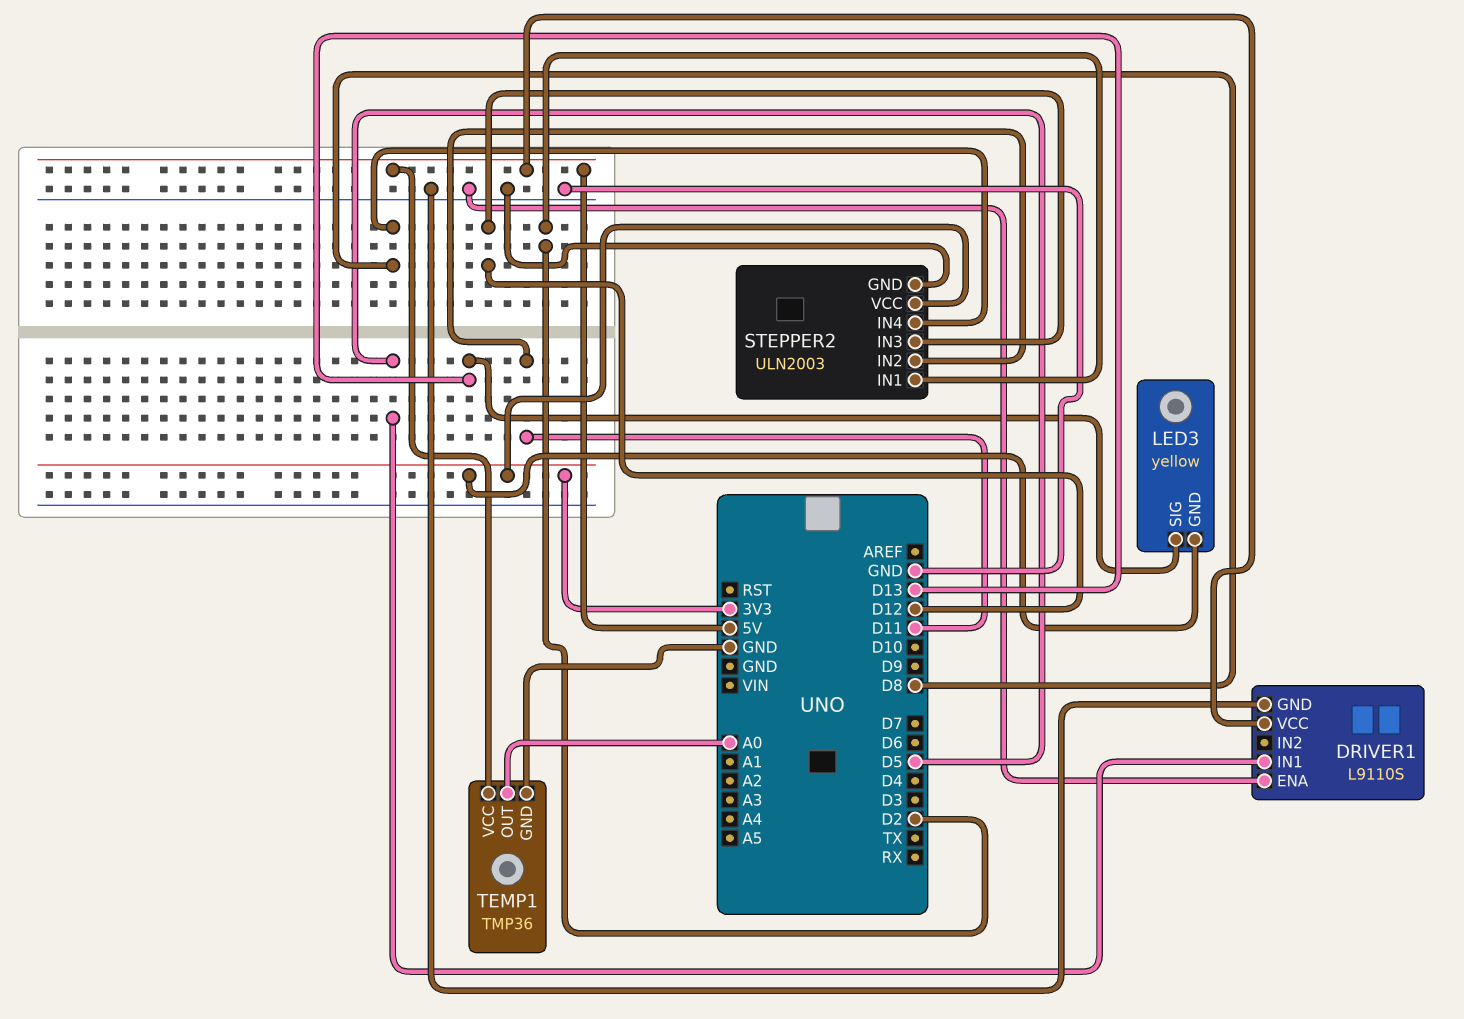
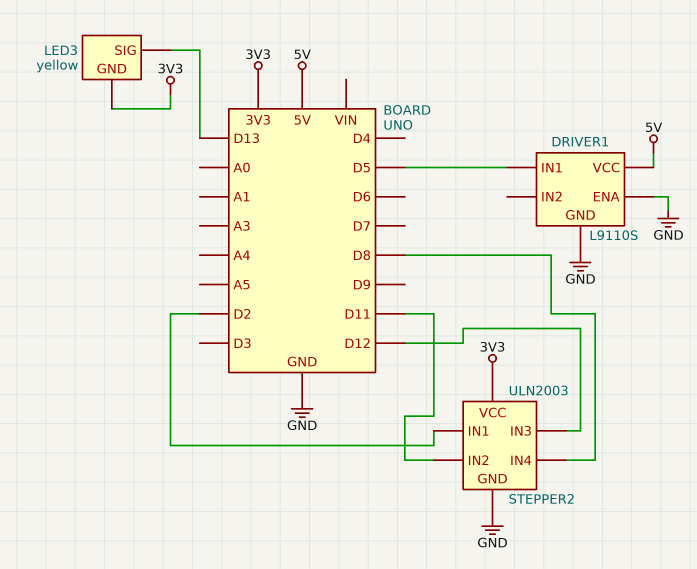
TEMP1: TMP36 -> none
TEMP1 pin GND: GND -> none
TEMP1 pin OUT: A0 -> none
TEMP1 pin VCC: 5V -> none

